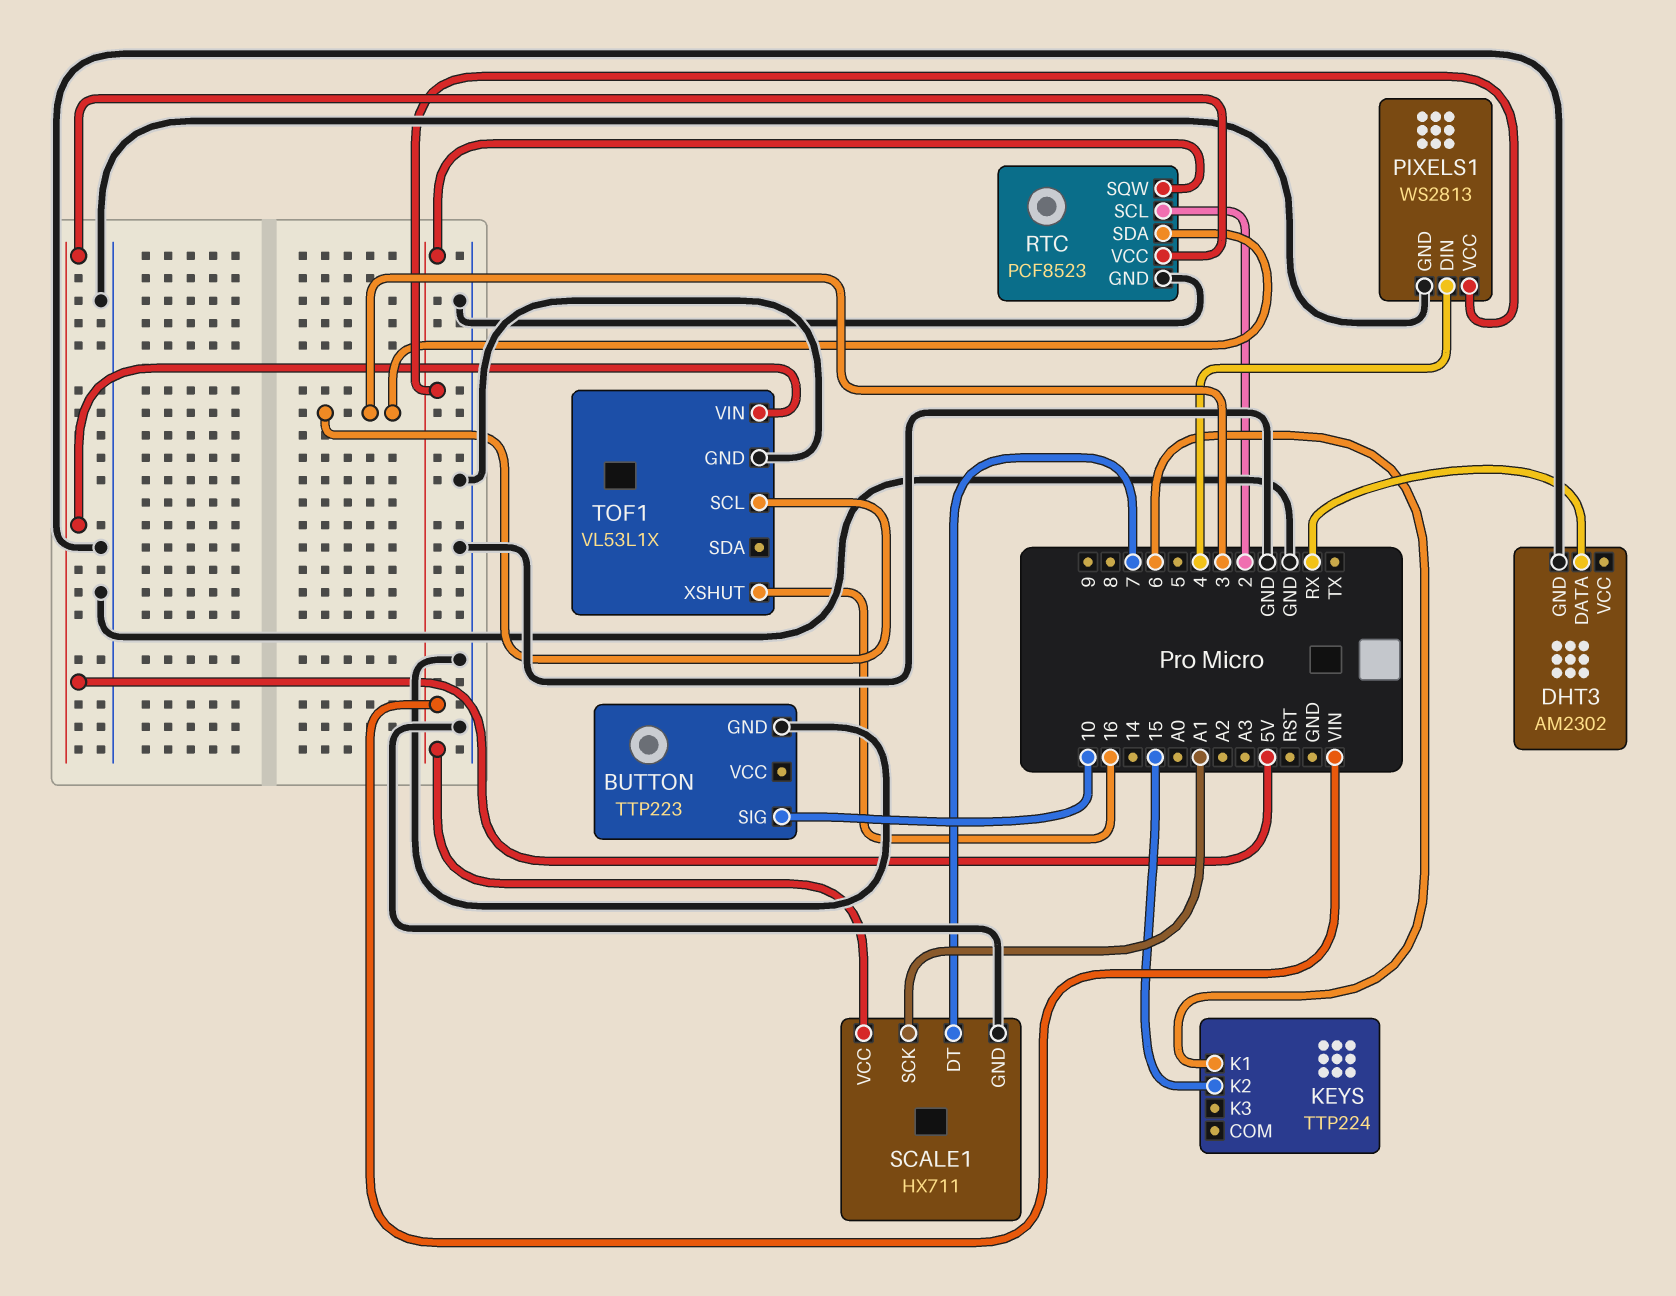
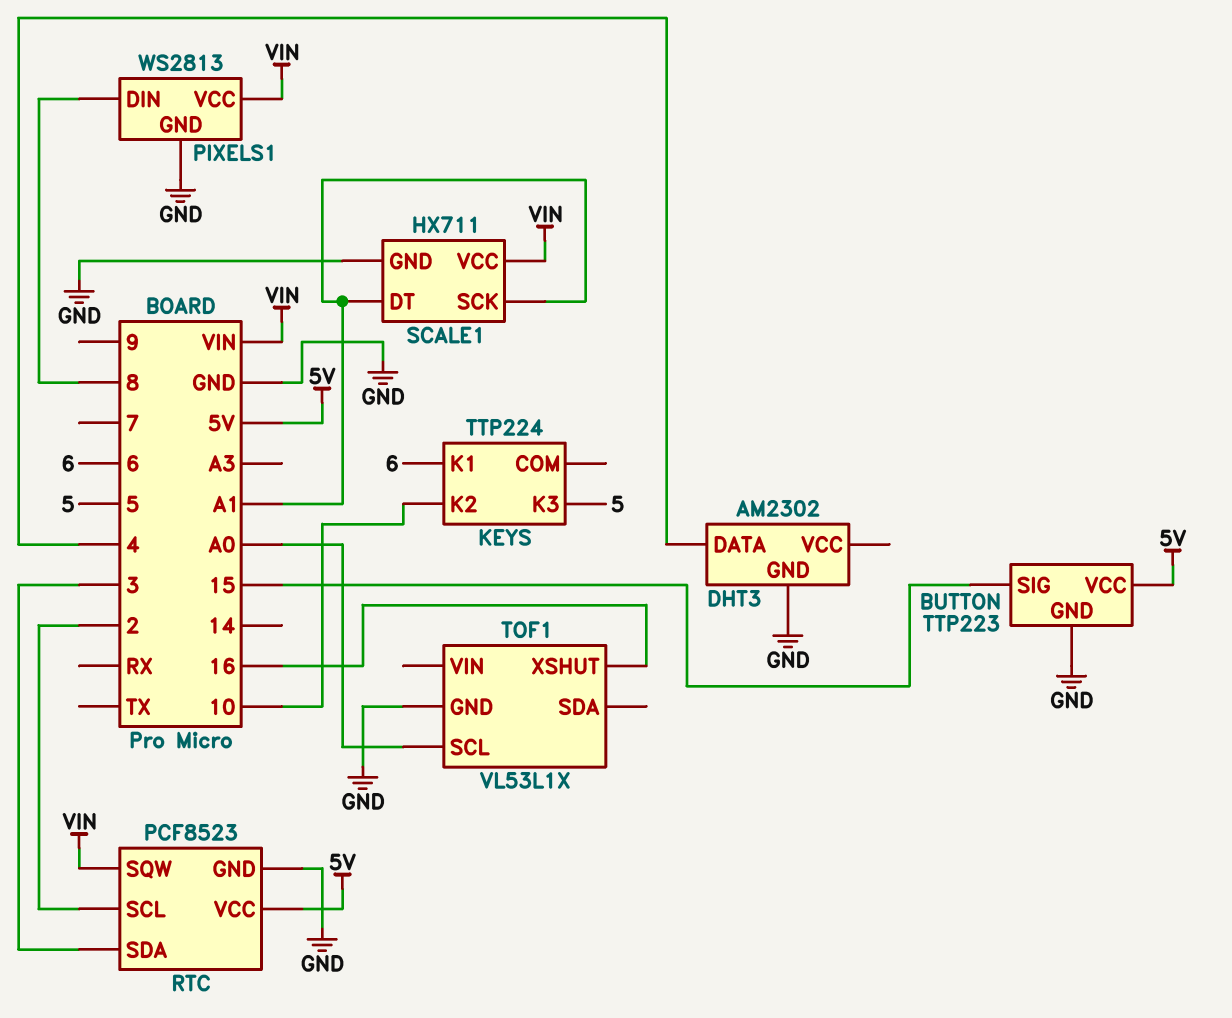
BUTTON pin SIG: 10 -> 15
BUTTON pin VCC: none -> 5V
DHT3 pin DATA: RX -> 4
KEYS pin K2: 15 -> 10
KEYS pin K3: none -> 5
PIXELS1 pin DIN: 4 -> 8
SCALE1 pin DT: 7 -> A1
TOF1 pin SCL: 3 -> A0
TOF1 pin VIN: 5V -> none

